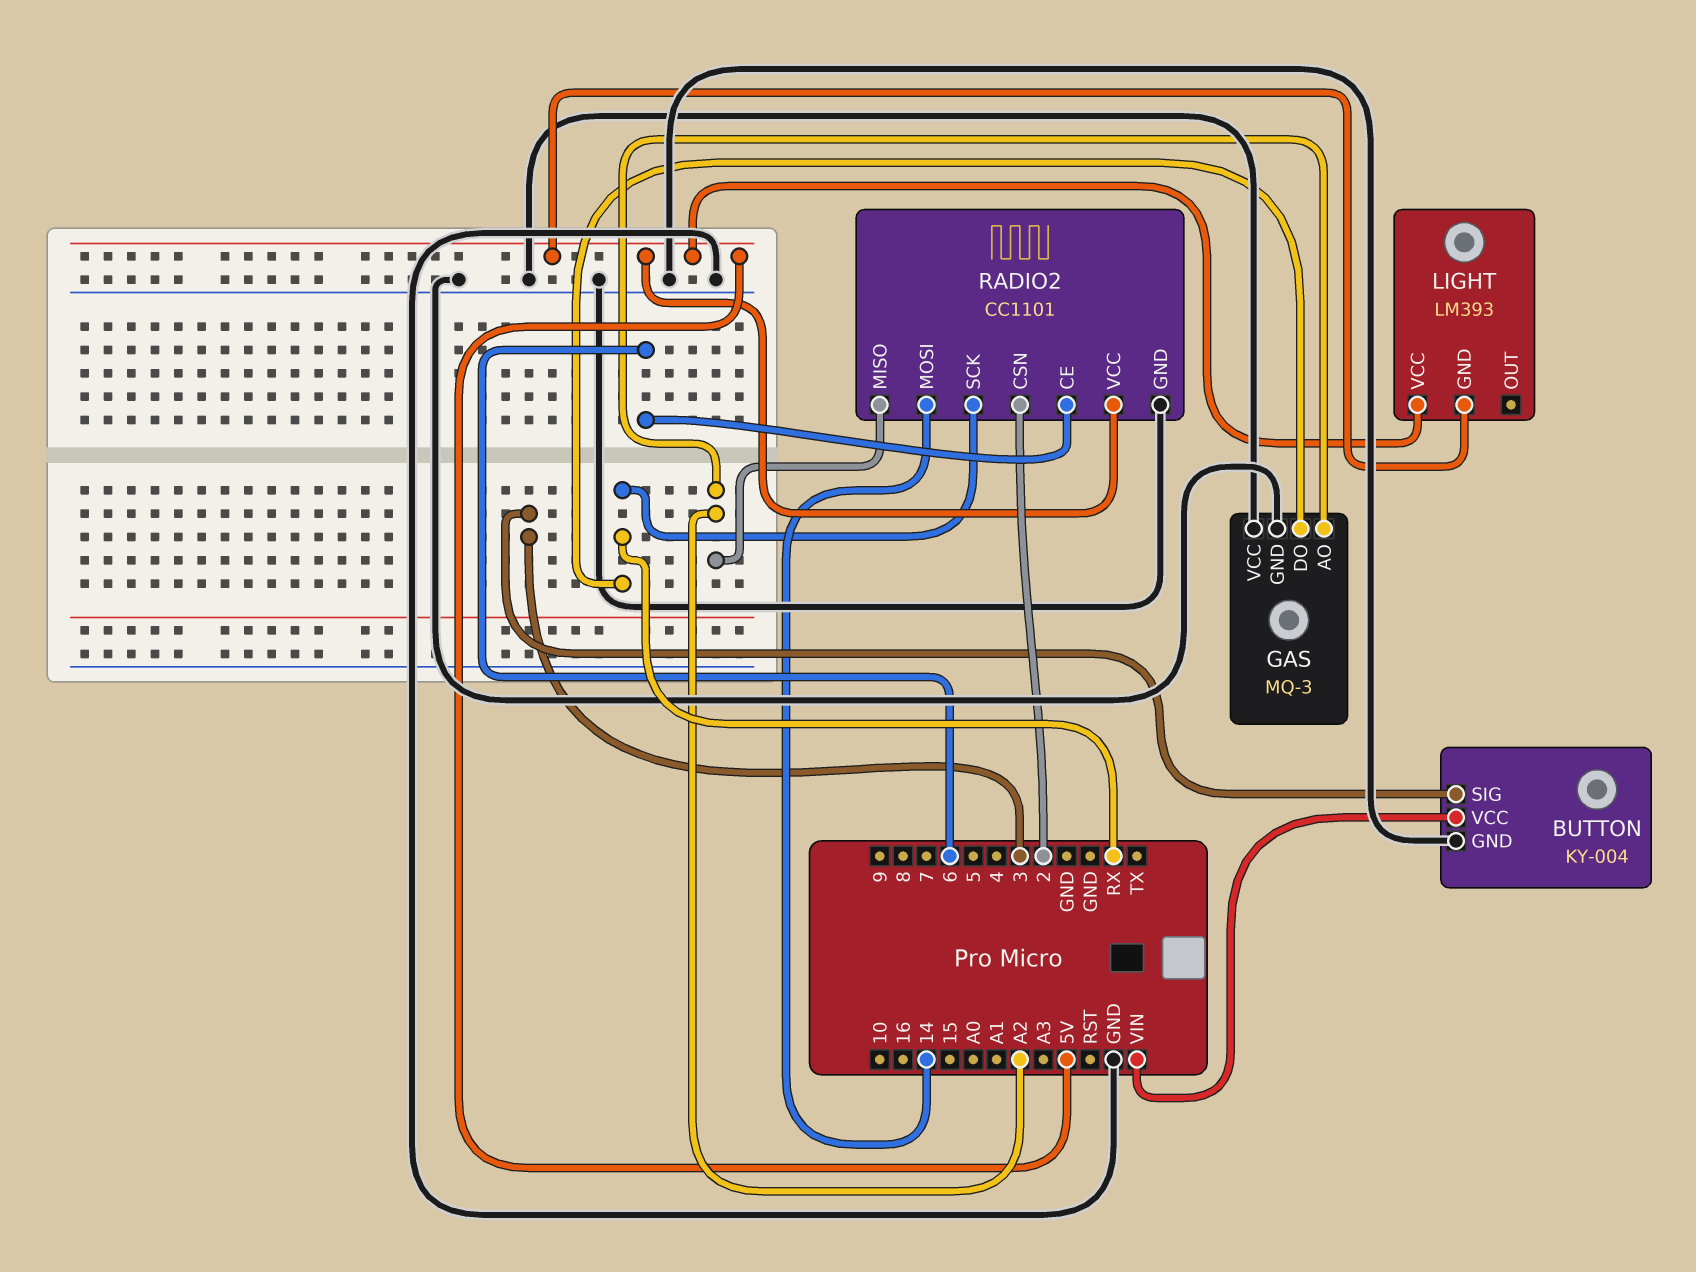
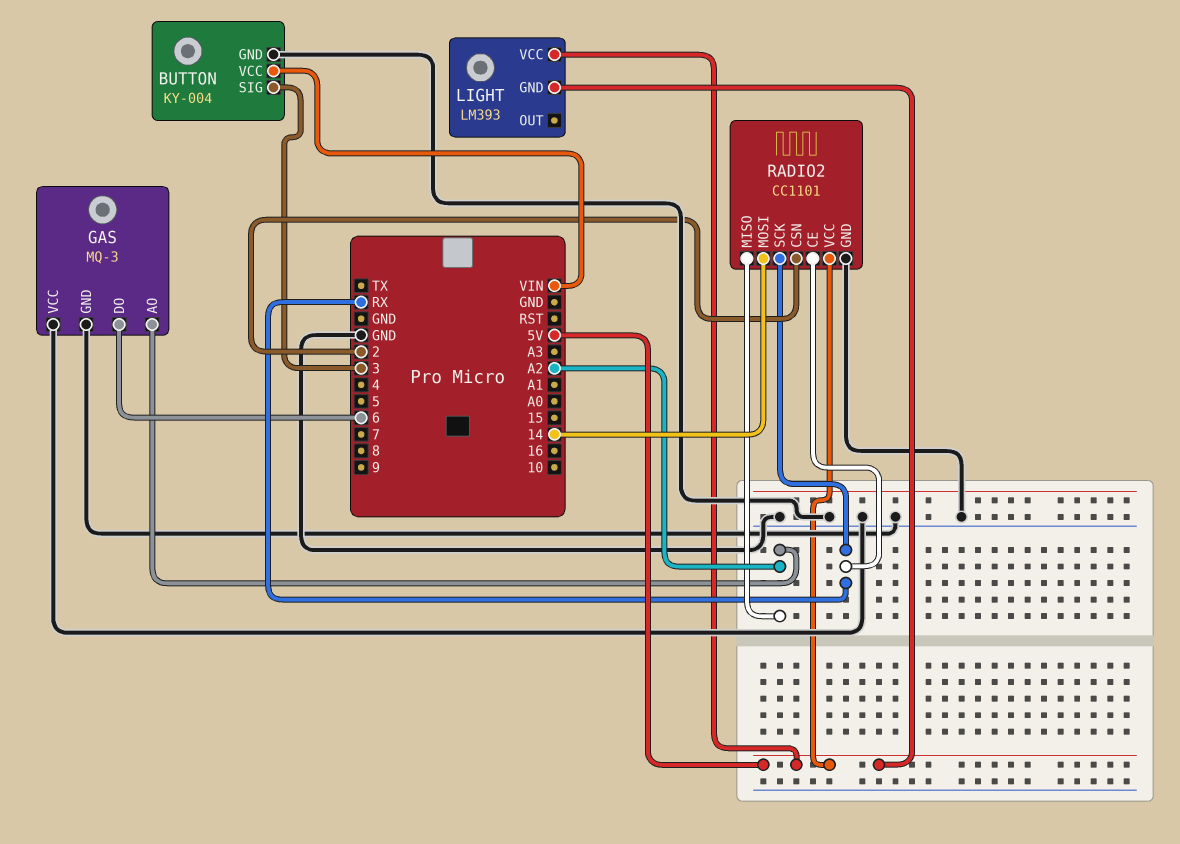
GAS pin DO: RX -> 6
RADIO2 pin CE: 6 -> RX

